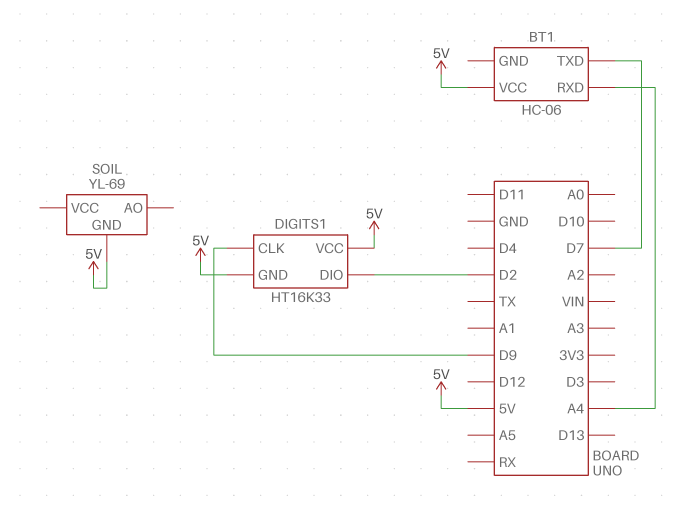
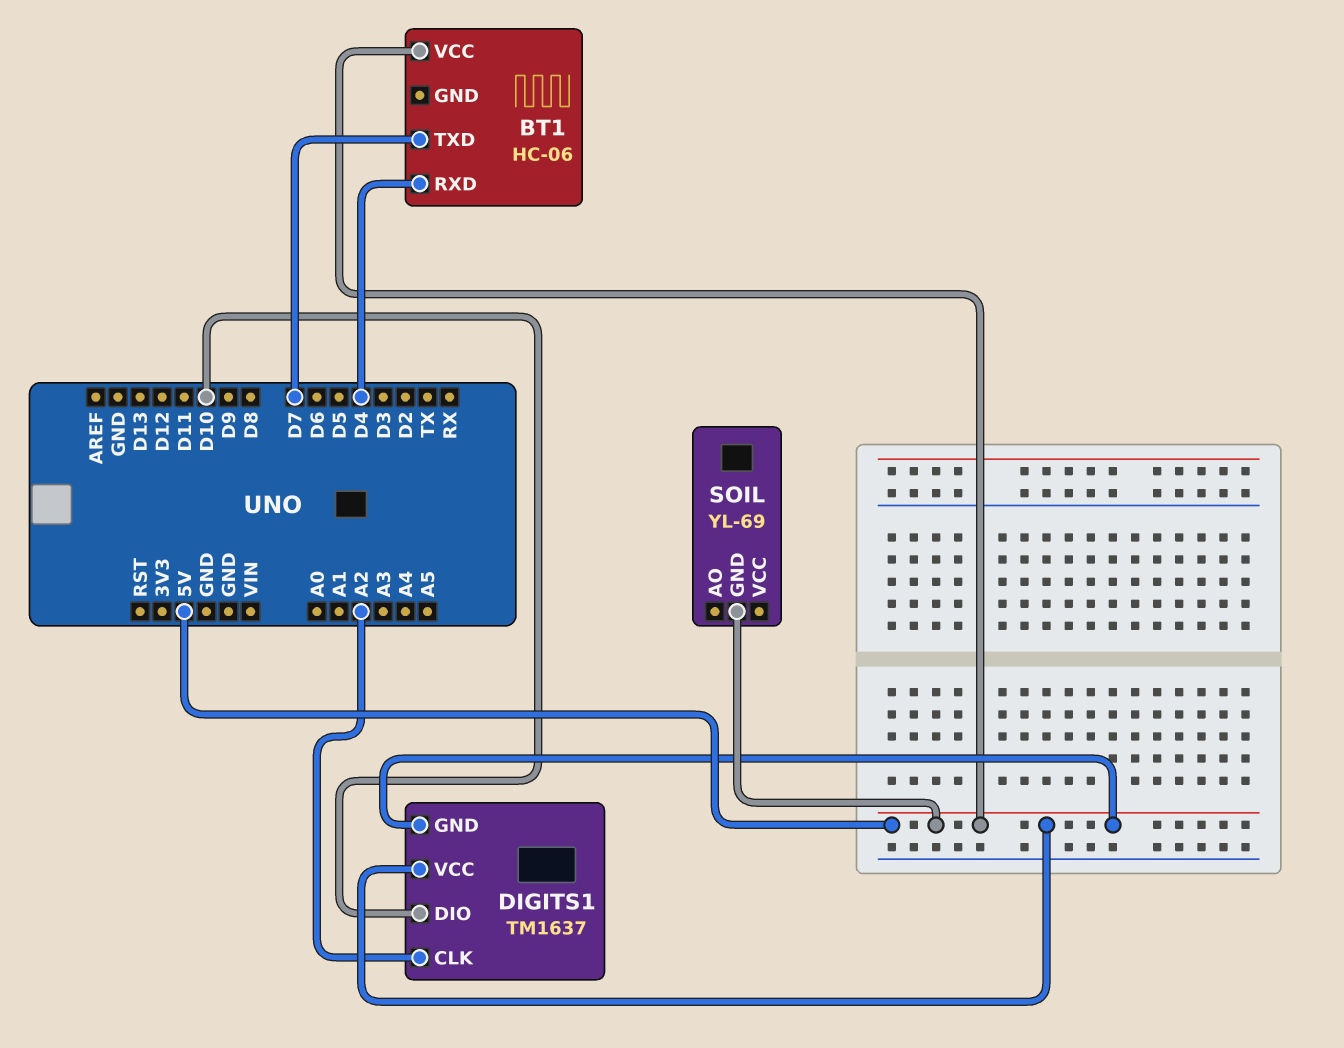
BT1 pin RXD: A4 -> D4
DIGITS1: HT16K33 -> TM1637
DIGITS1 pin CLK: D9 -> A2
DIGITS1 pin DIO: D2 -> D10

